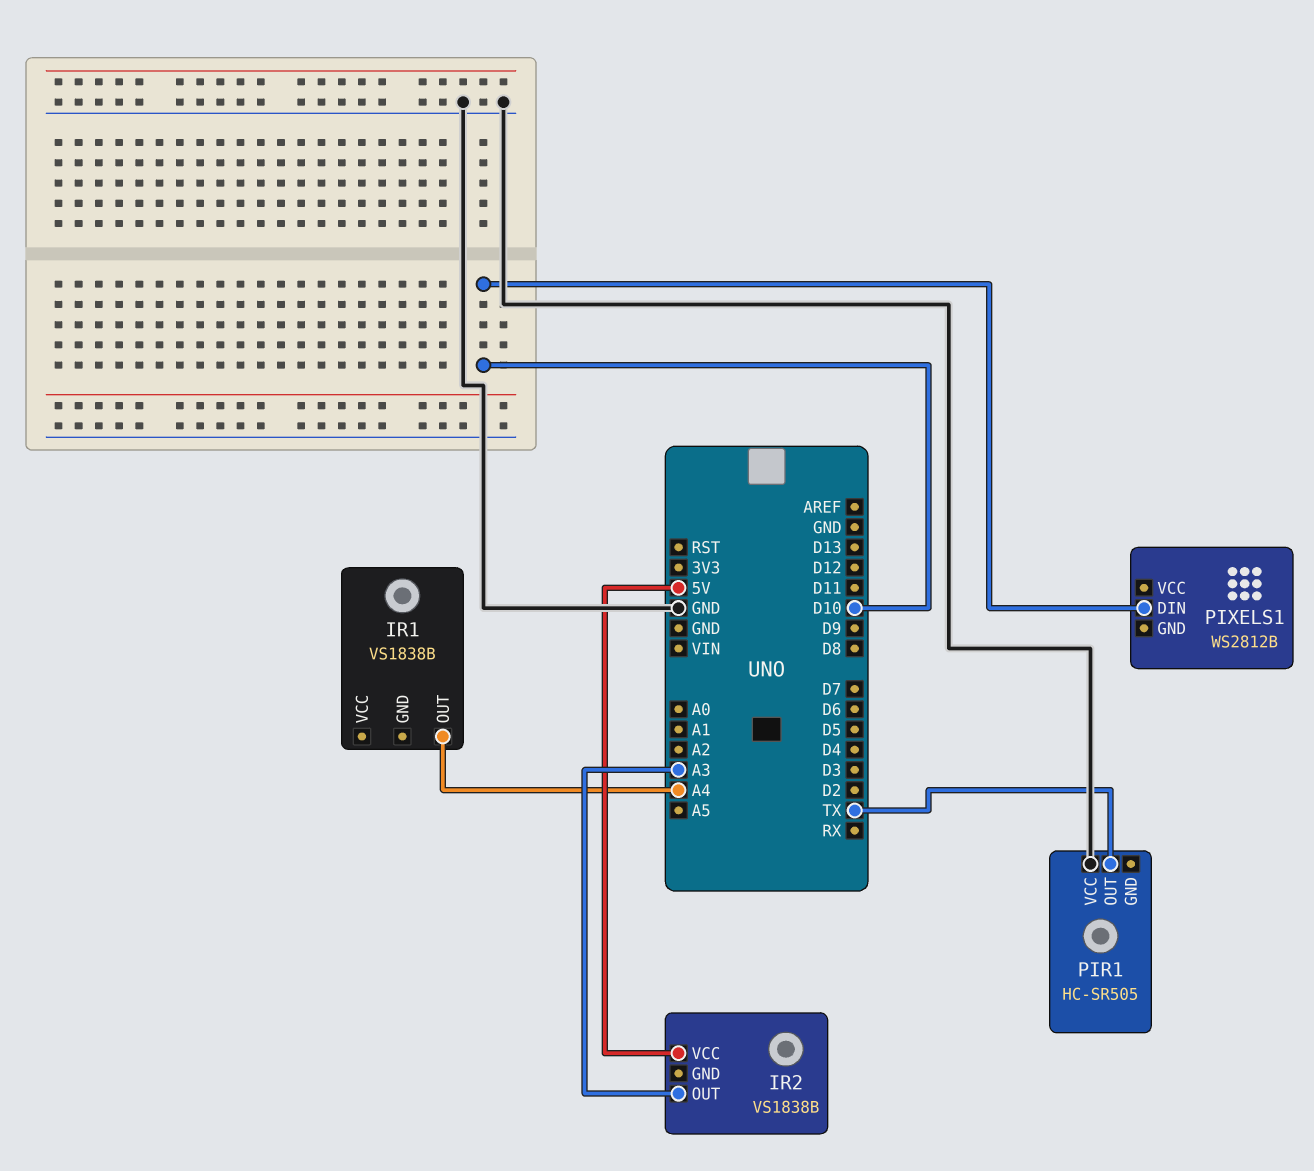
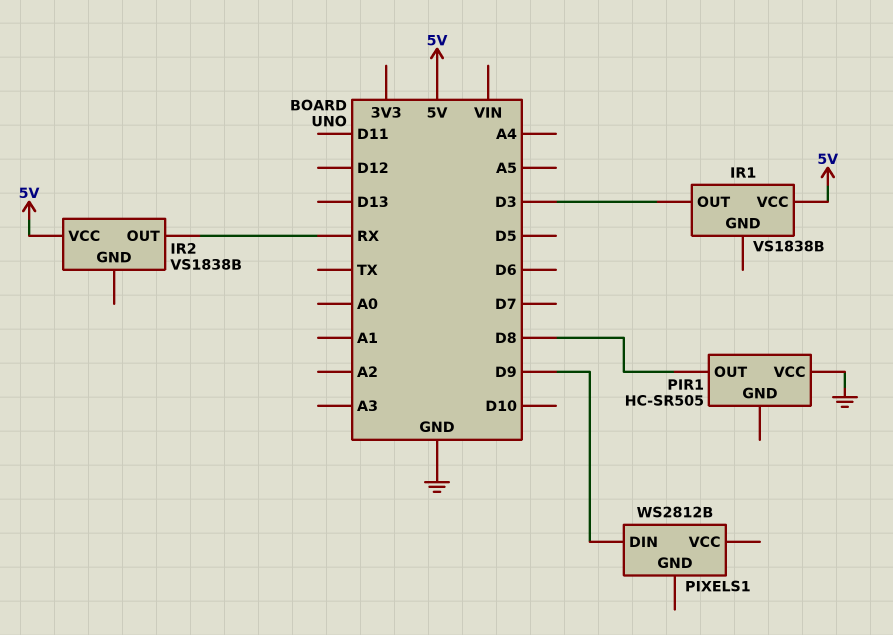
IR1 pin OUT: A4 -> D3
IR1 pin VCC: none -> 5V
IR2 pin OUT: A3 -> RX
PIR1 pin OUT: TX -> D8
PIXELS1 pin DIN: D10 -> D9

